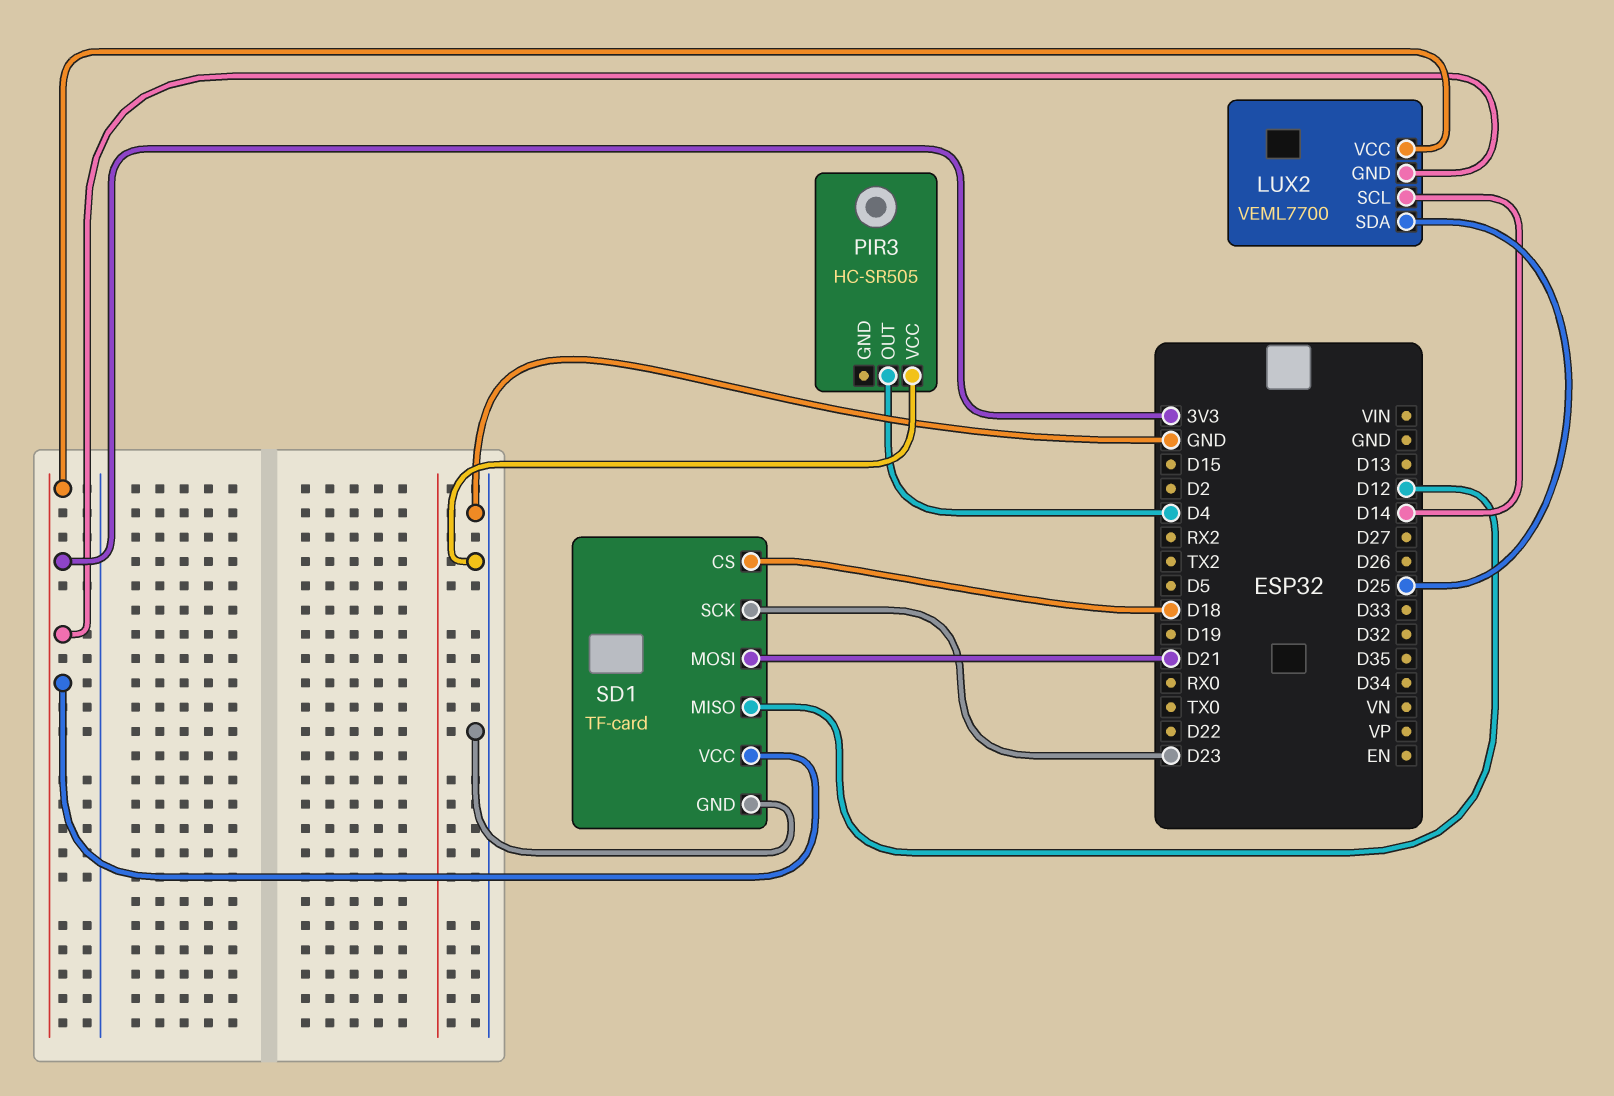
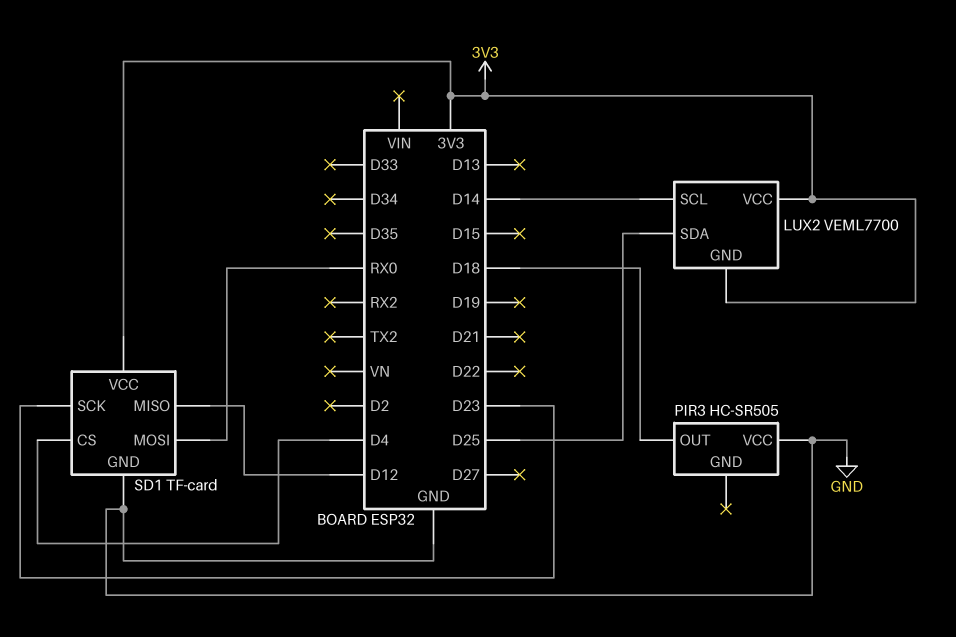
PIR3 pin OUT: D4 -> D18
SD1 pin CS: D18 -> D4
SD1 pin MOSI: D21 -> RX0

